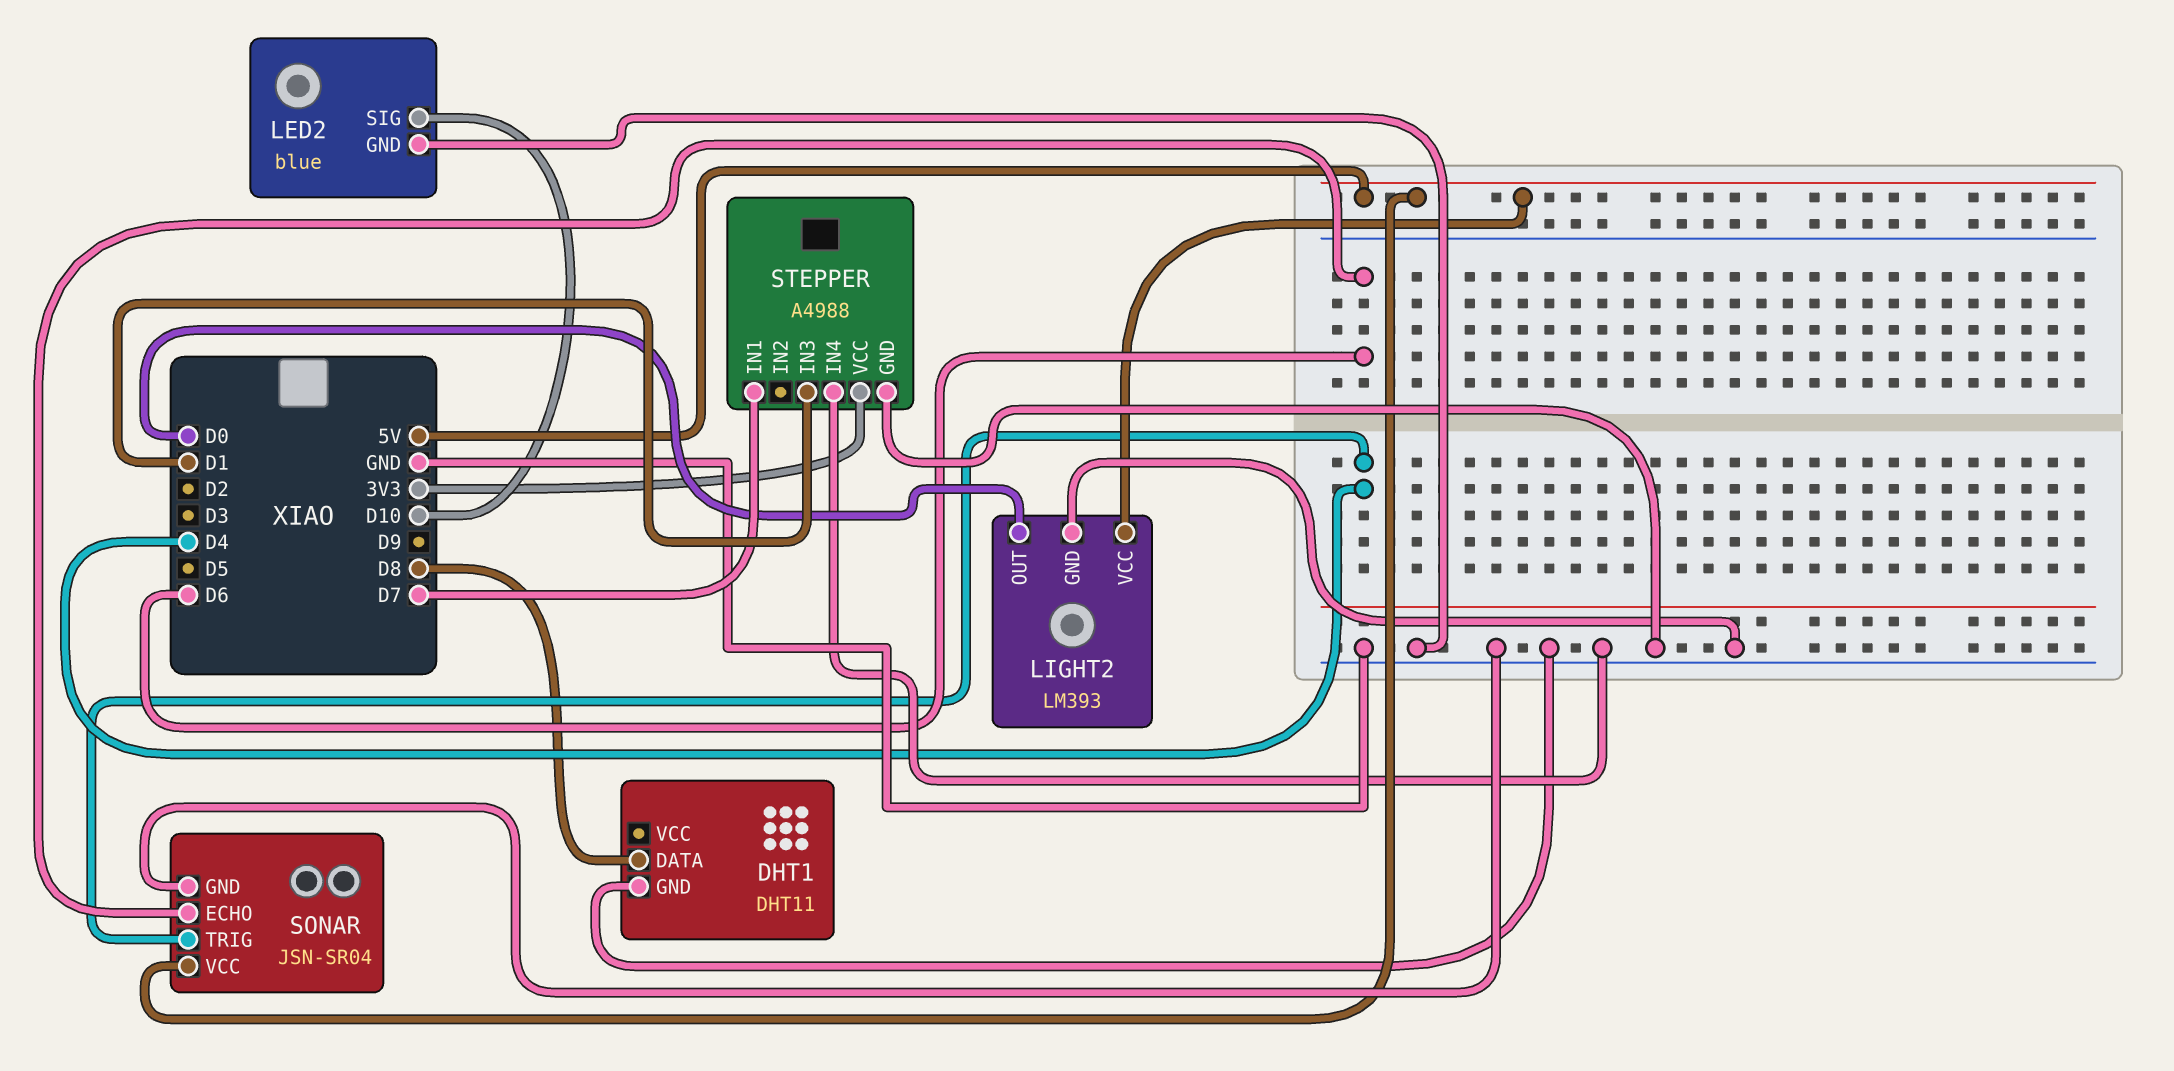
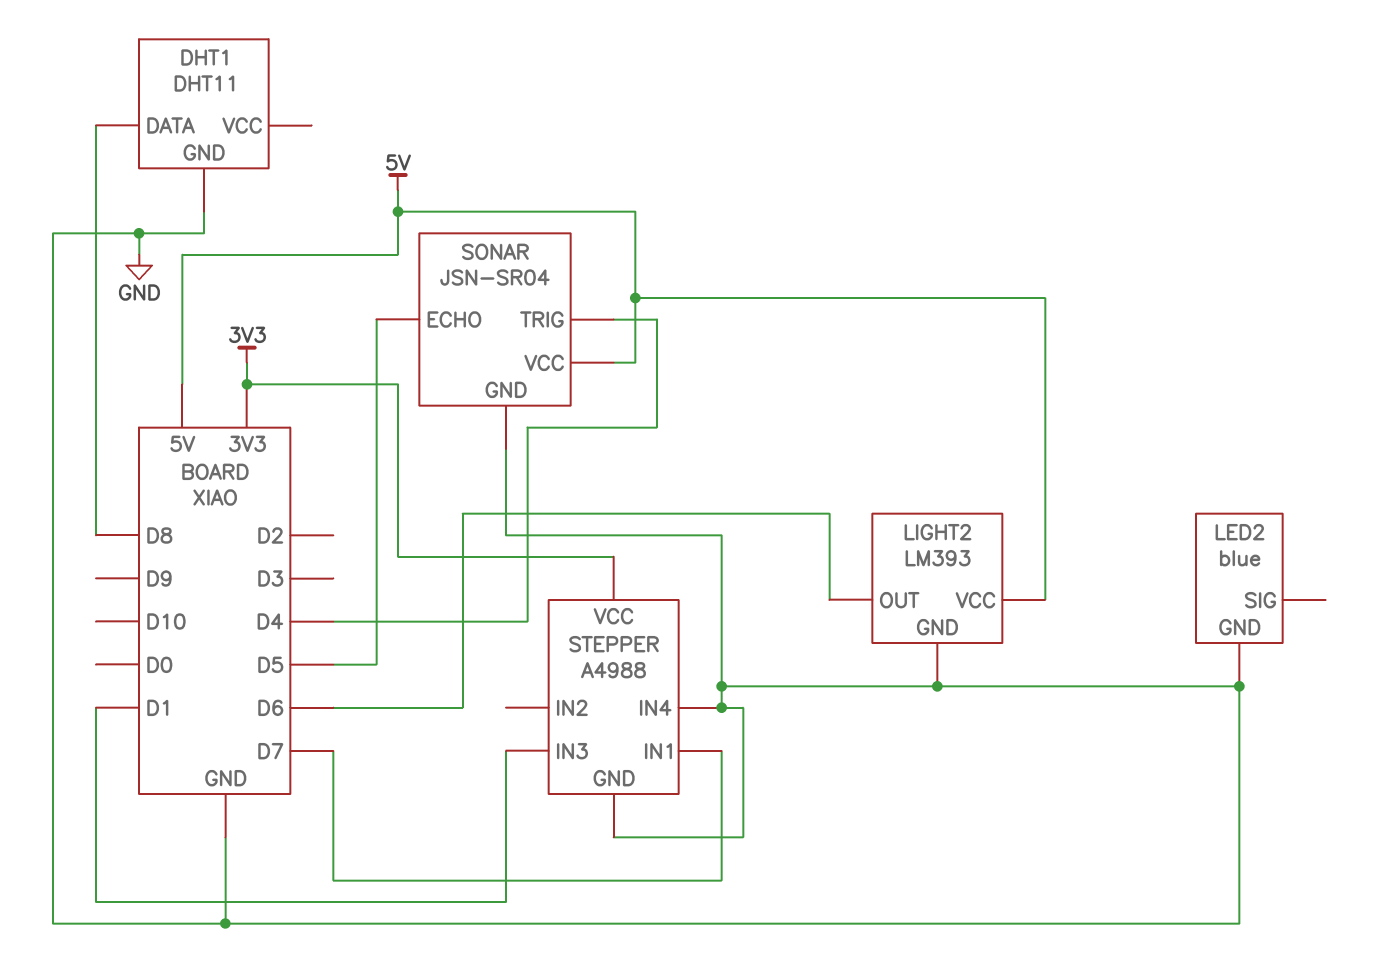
LED2 pin SIG: D10 -> none
LIGHT2 pin OUT: D0 -> D6
SONAR pin ECHO: D6 -> D5

